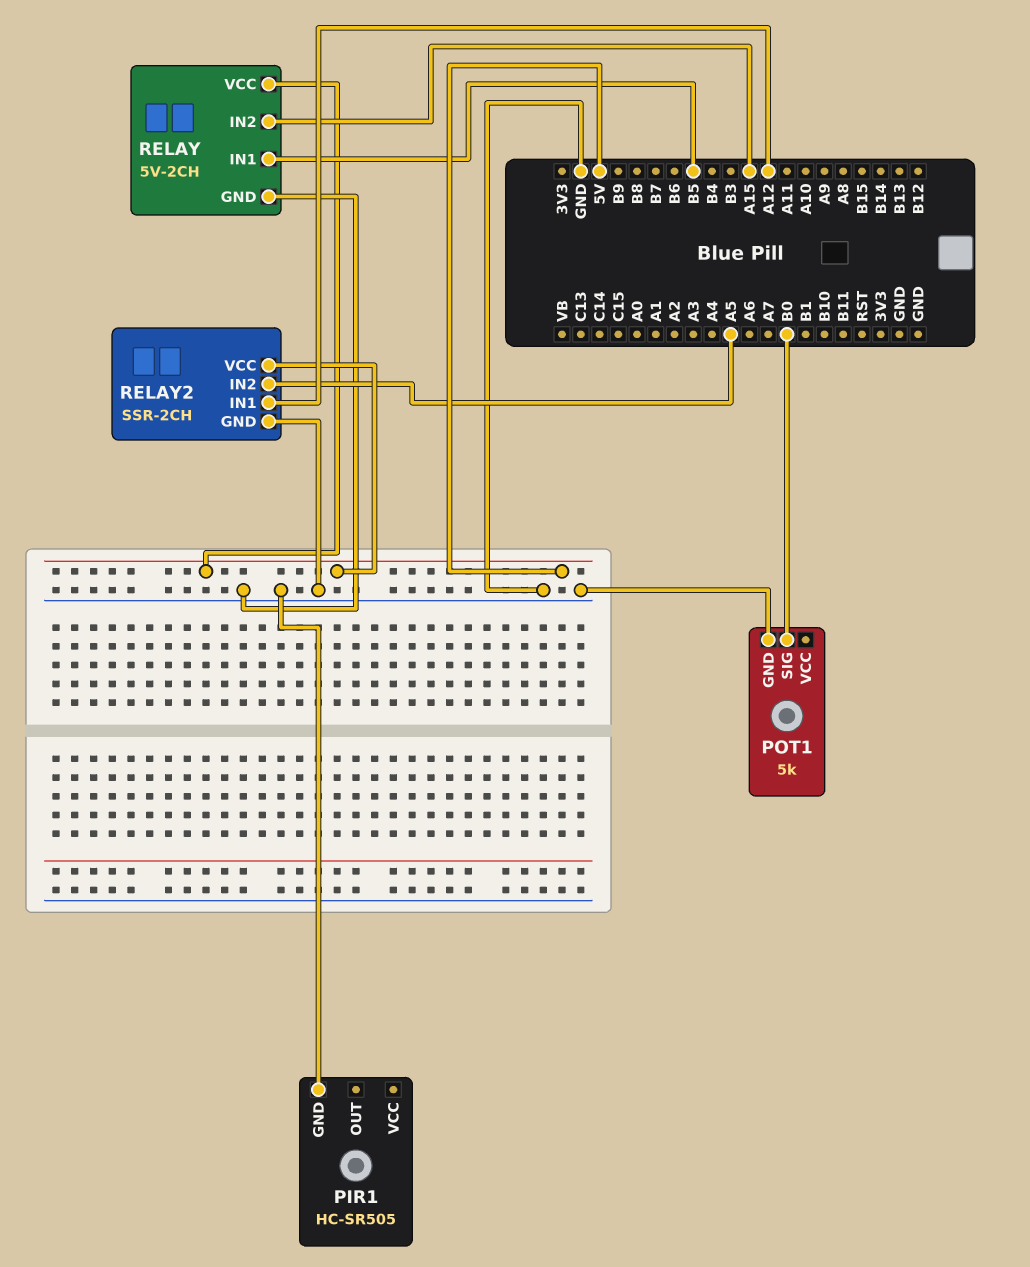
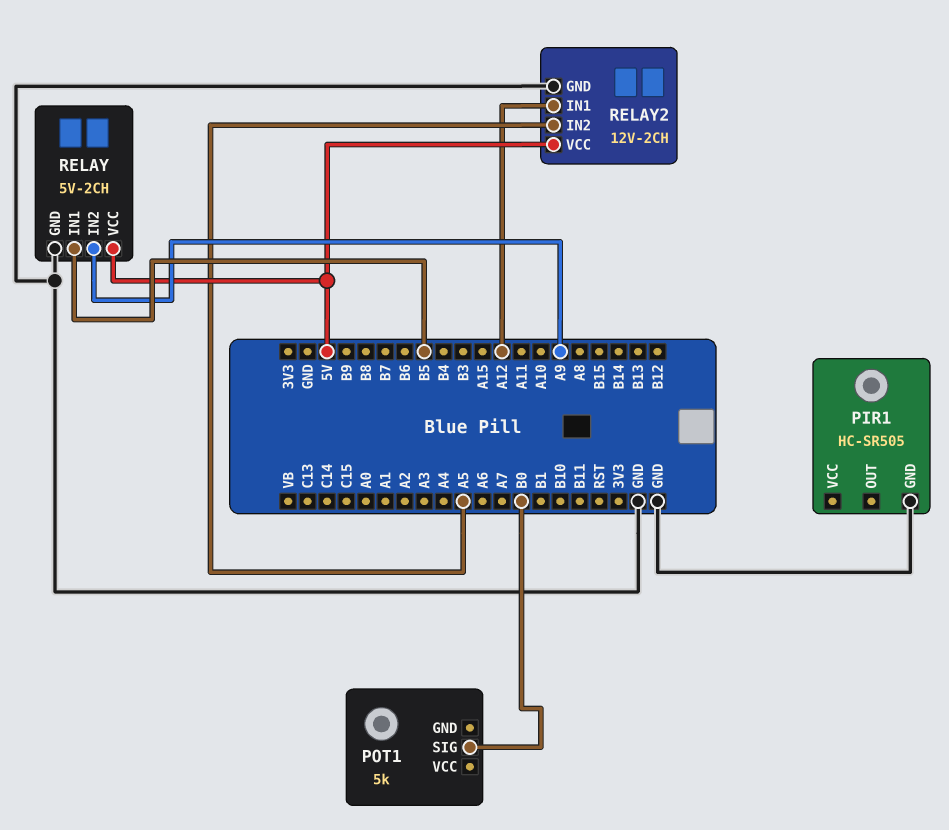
POT1 pin GND: GND -> none
RELAY pin IN2: A15 -> A9
RELAY2: SSR-2CH -> 12V-2CH

